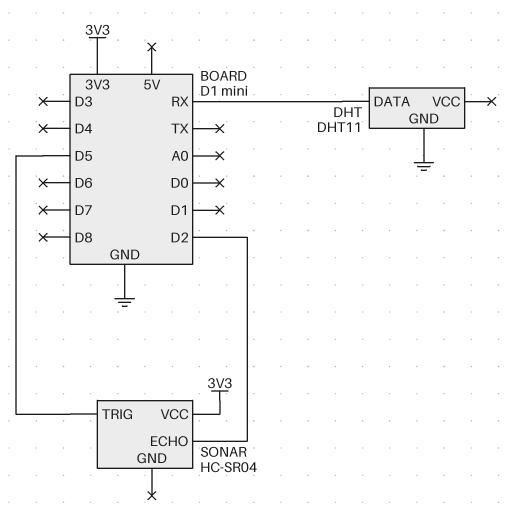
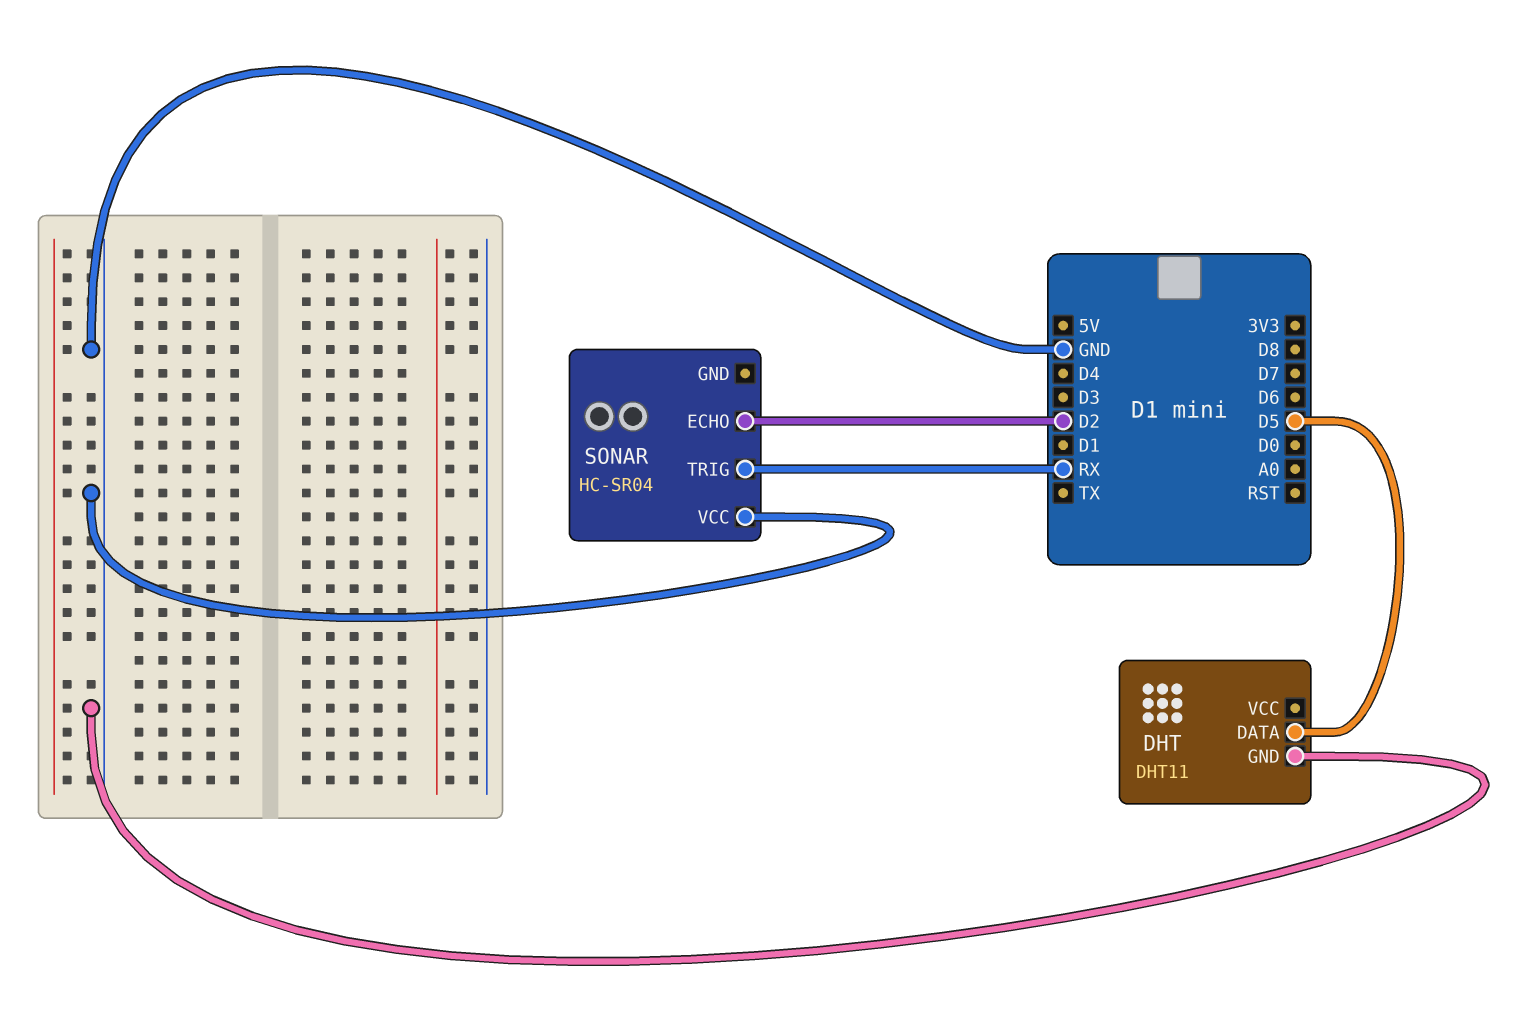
DHT pin DATA: RX -> D5
SONAR pin TRIG: D5 -> RX
SONAR pin VCC: 3V3 -> GND

